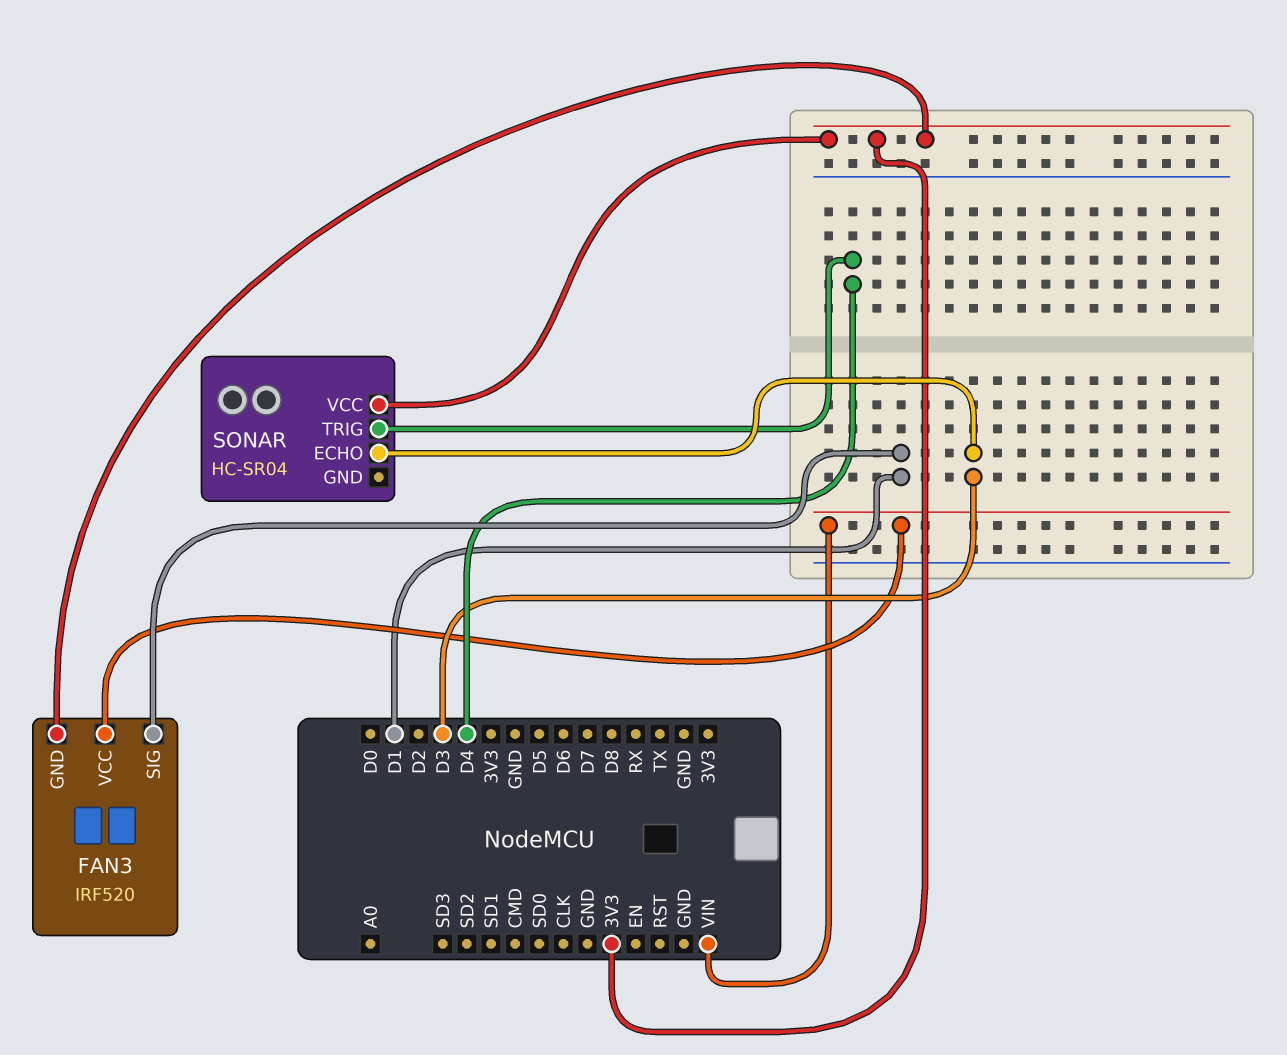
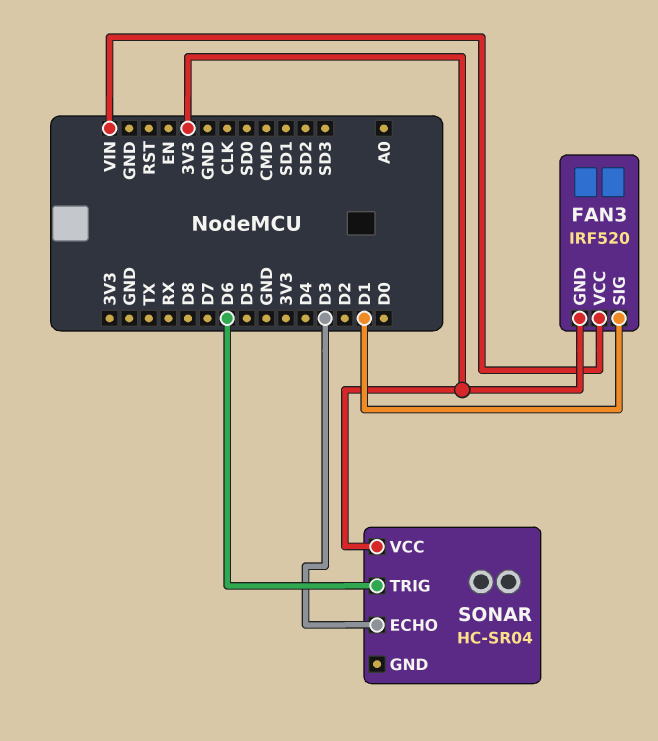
SONAR pin TRIG: D4 -> D6

